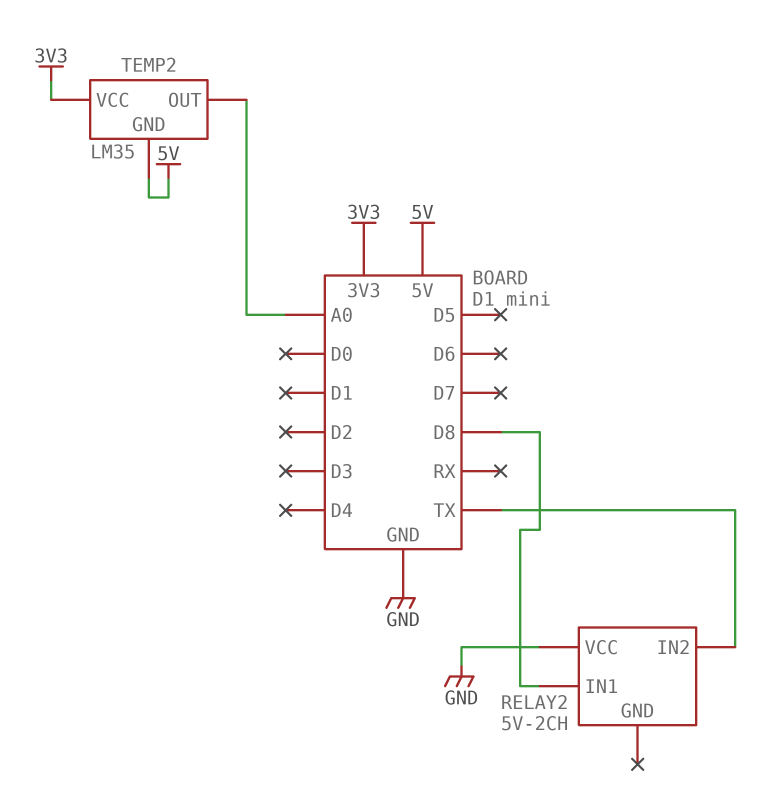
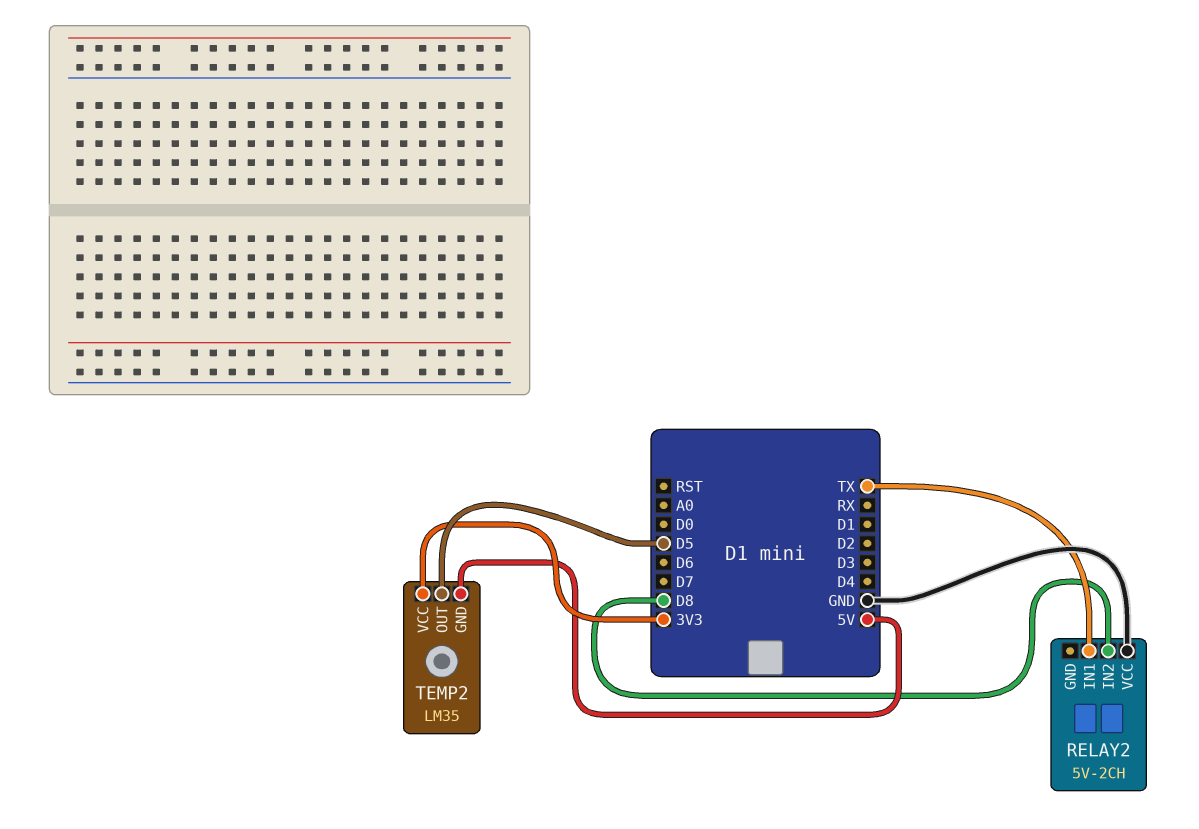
RELAY2 pin IN1: D8 -> TX
RELAY2 pin IN2: TX -> D8
TEMP2 pin OUT: A0 -> D5

